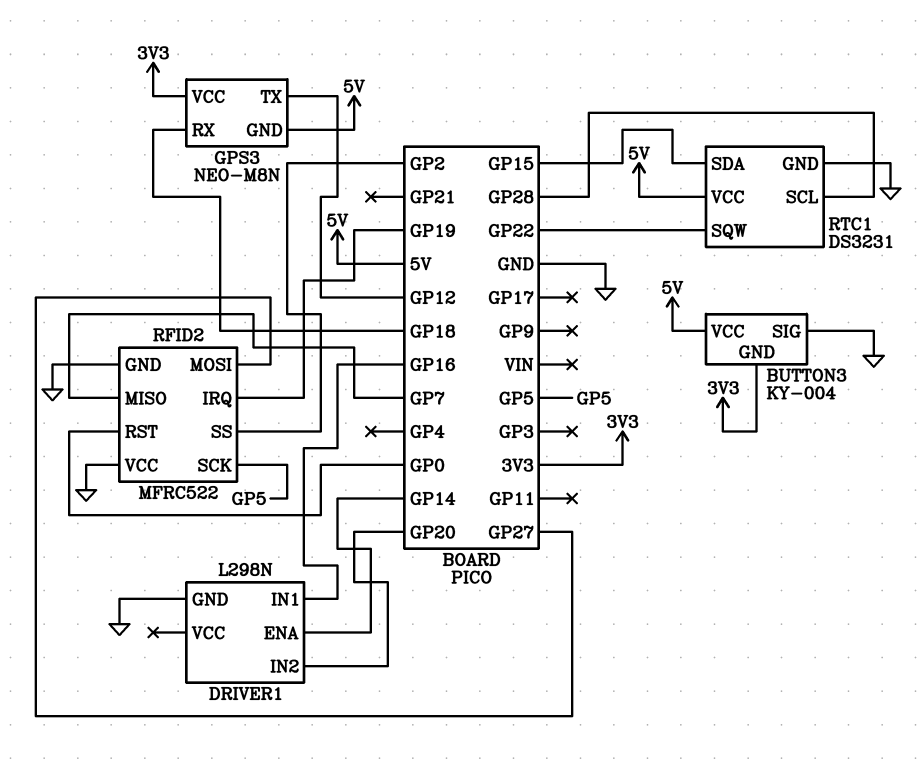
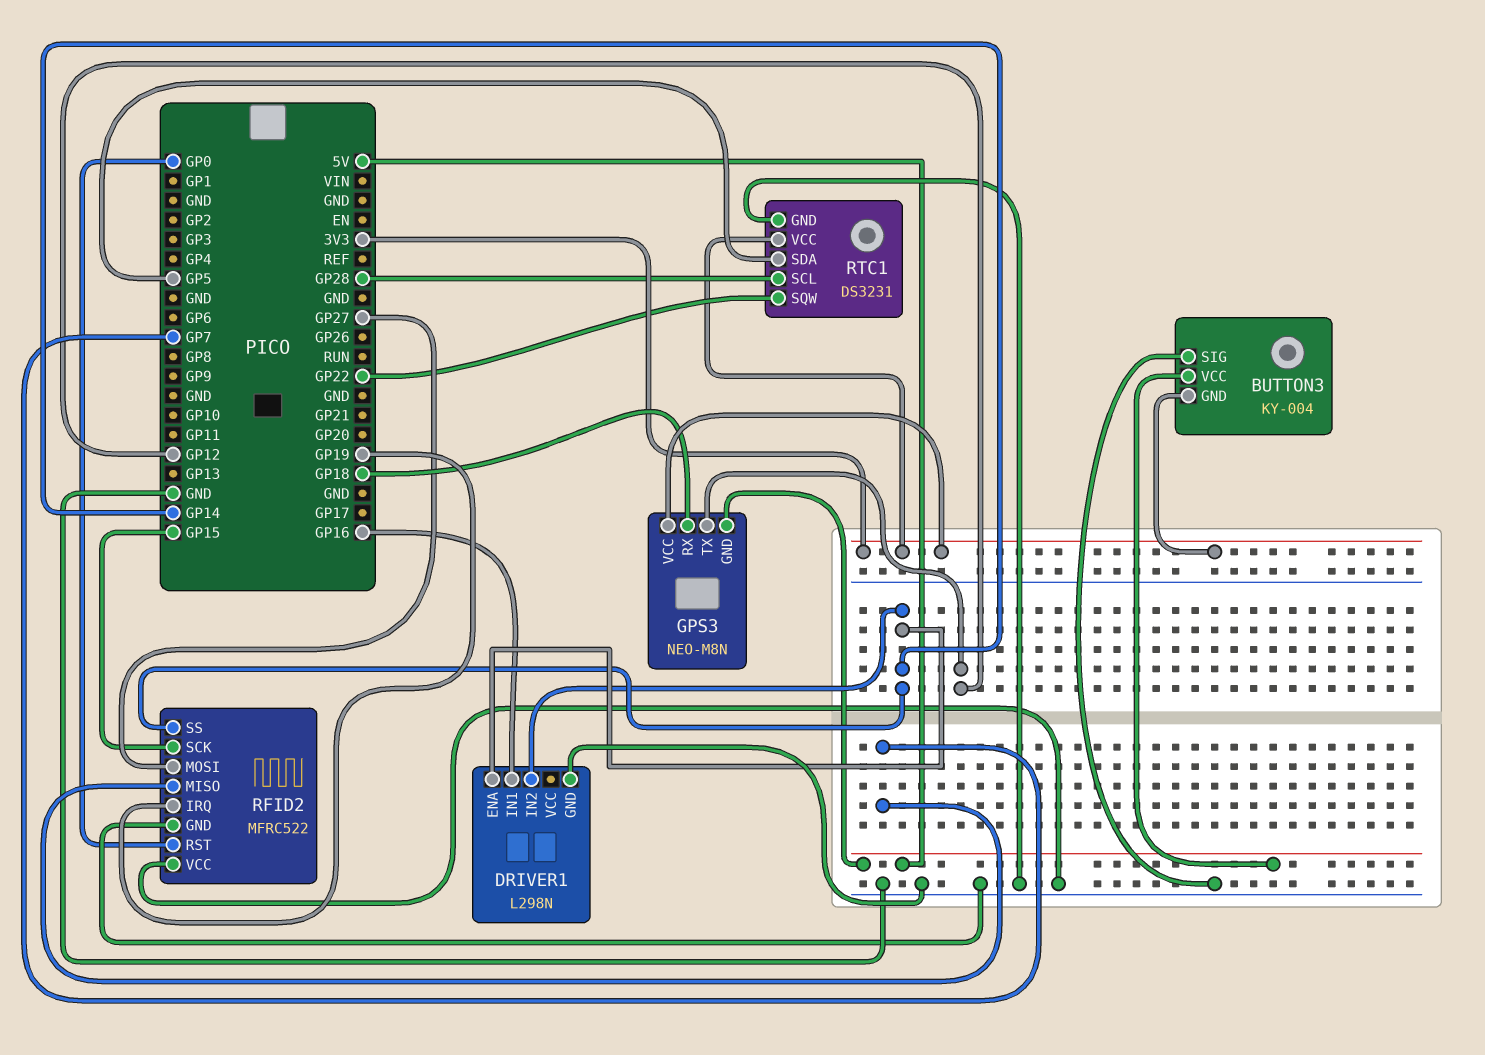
DRIVER1 pin IN2: GP20 -> GP14
RFID2 pin SCK: GP5 -> GP15
RFID2 pin SS: GP2 -> GP14
RTC1 pin SDA: GP15 -> GP5
RTC1 pin VCC: 5V -> 3V3

